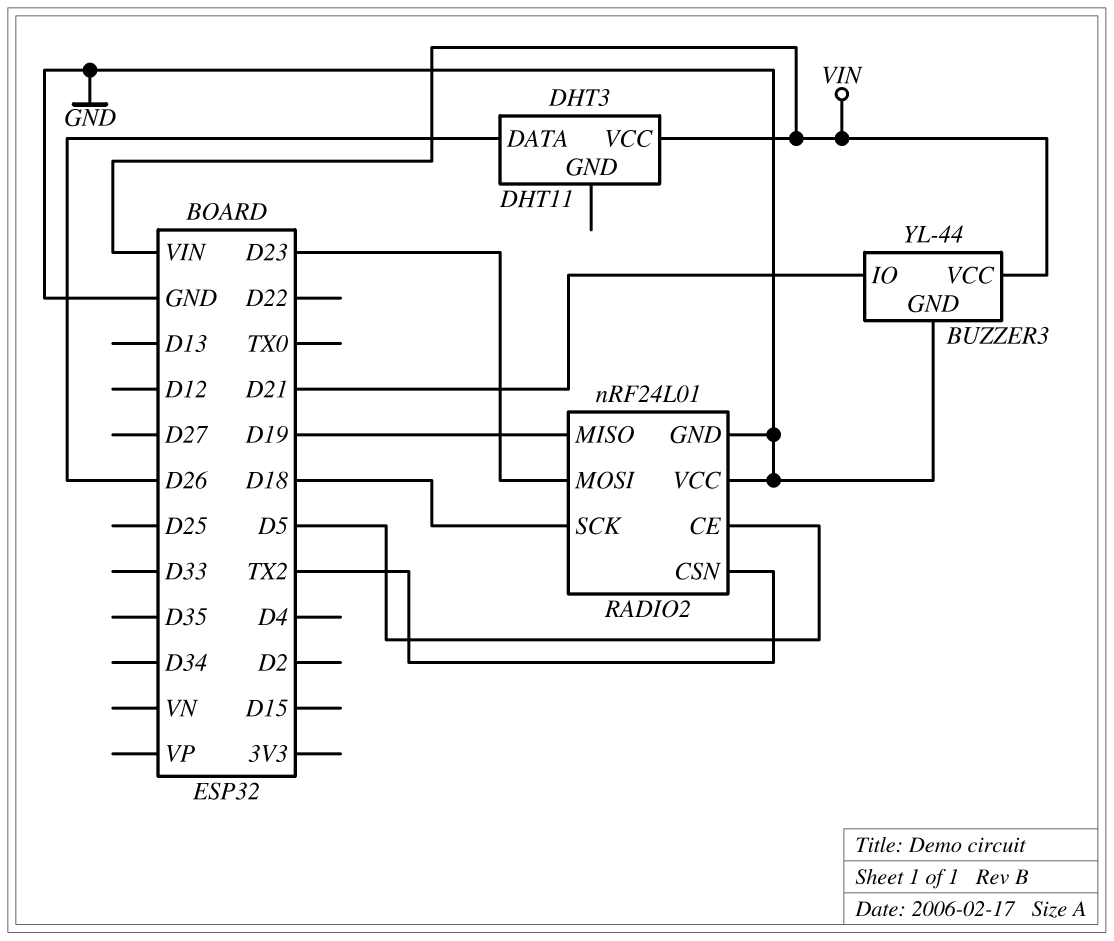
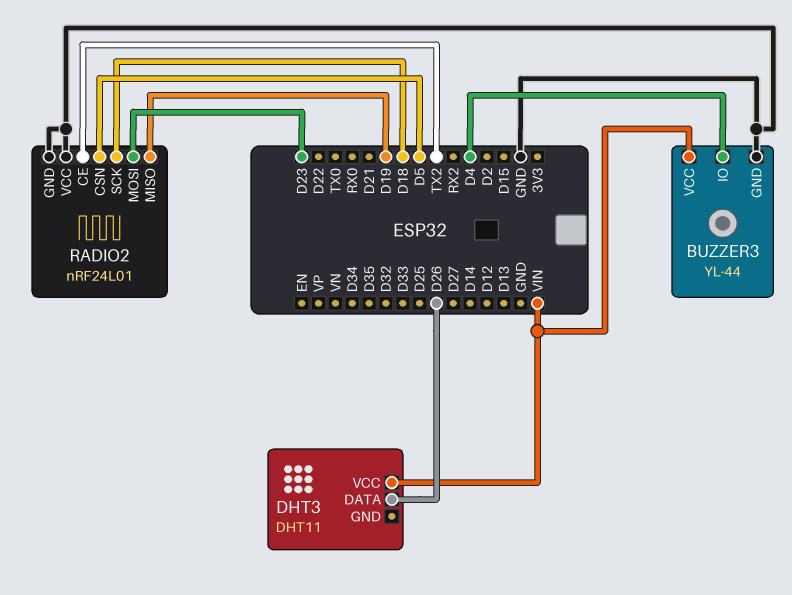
BUZZER3 pin IO: D21 -> D4
RADIO2 pin CE: D5 -> TX2
RADIO2 pin CSN: TX2 -> D5

